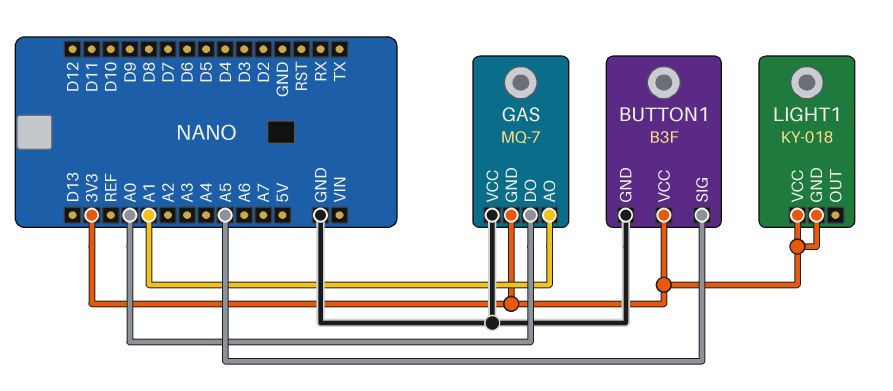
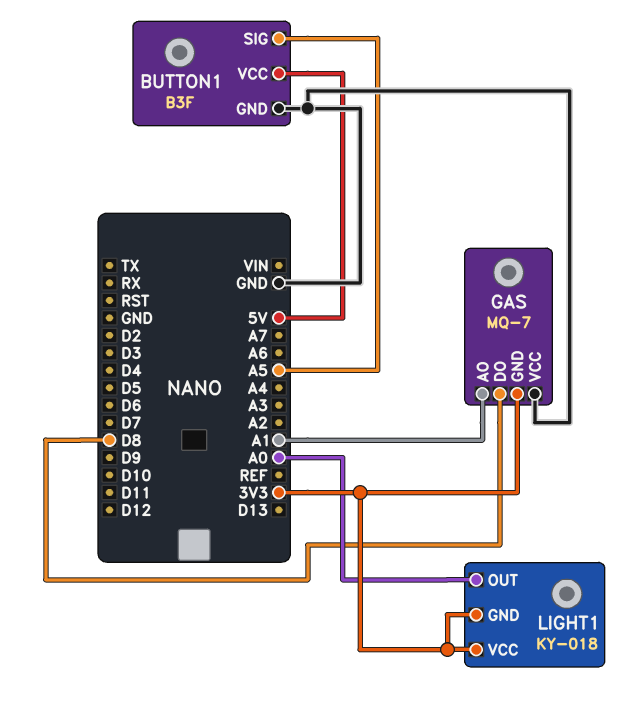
BUTTON1 pin VCC: 3V3 -> 5V
GAS pin DO: A0 -> D8
LIGHT1 pin OUT: none -> A0

